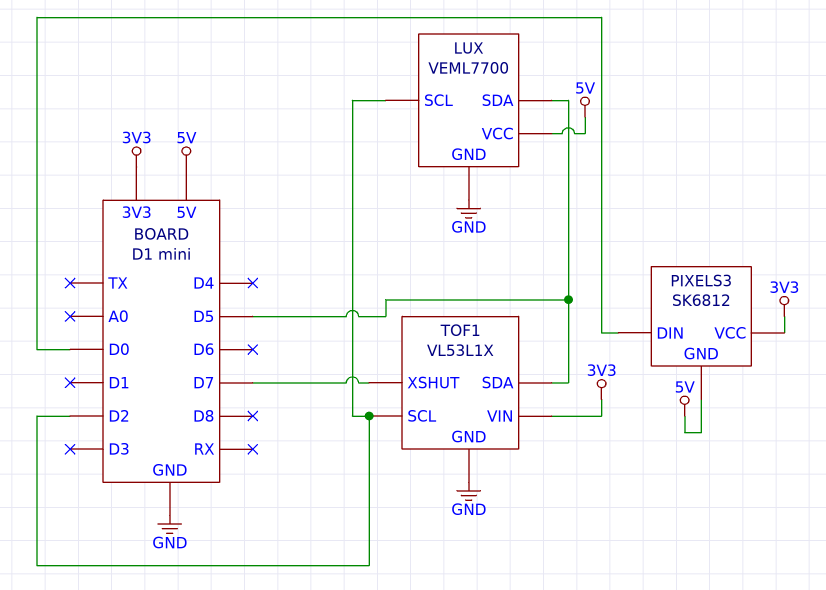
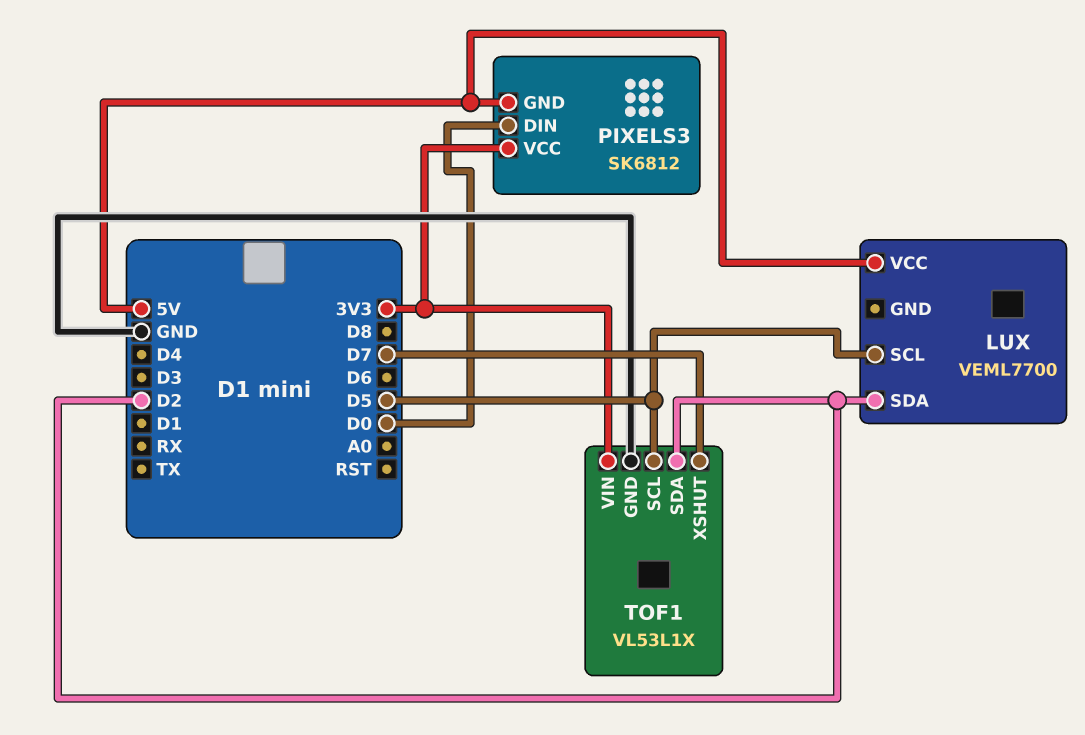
LUX pin GND: GND -> none
LUX pin SCL: D2 -> D5
LUX pin SDA: D5 -> D2
TOF1 pin SCL: D2 -> D5
TOF1 pin SDA: D5 -> D2

